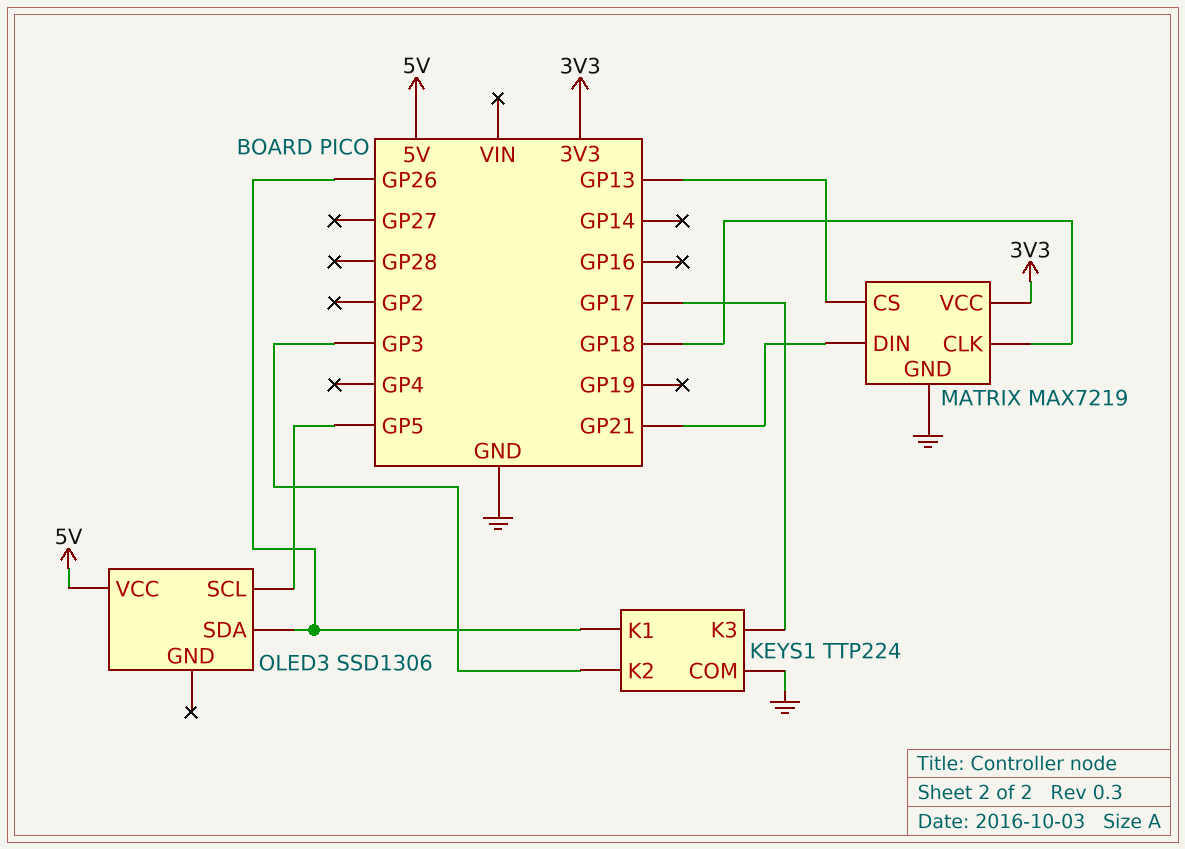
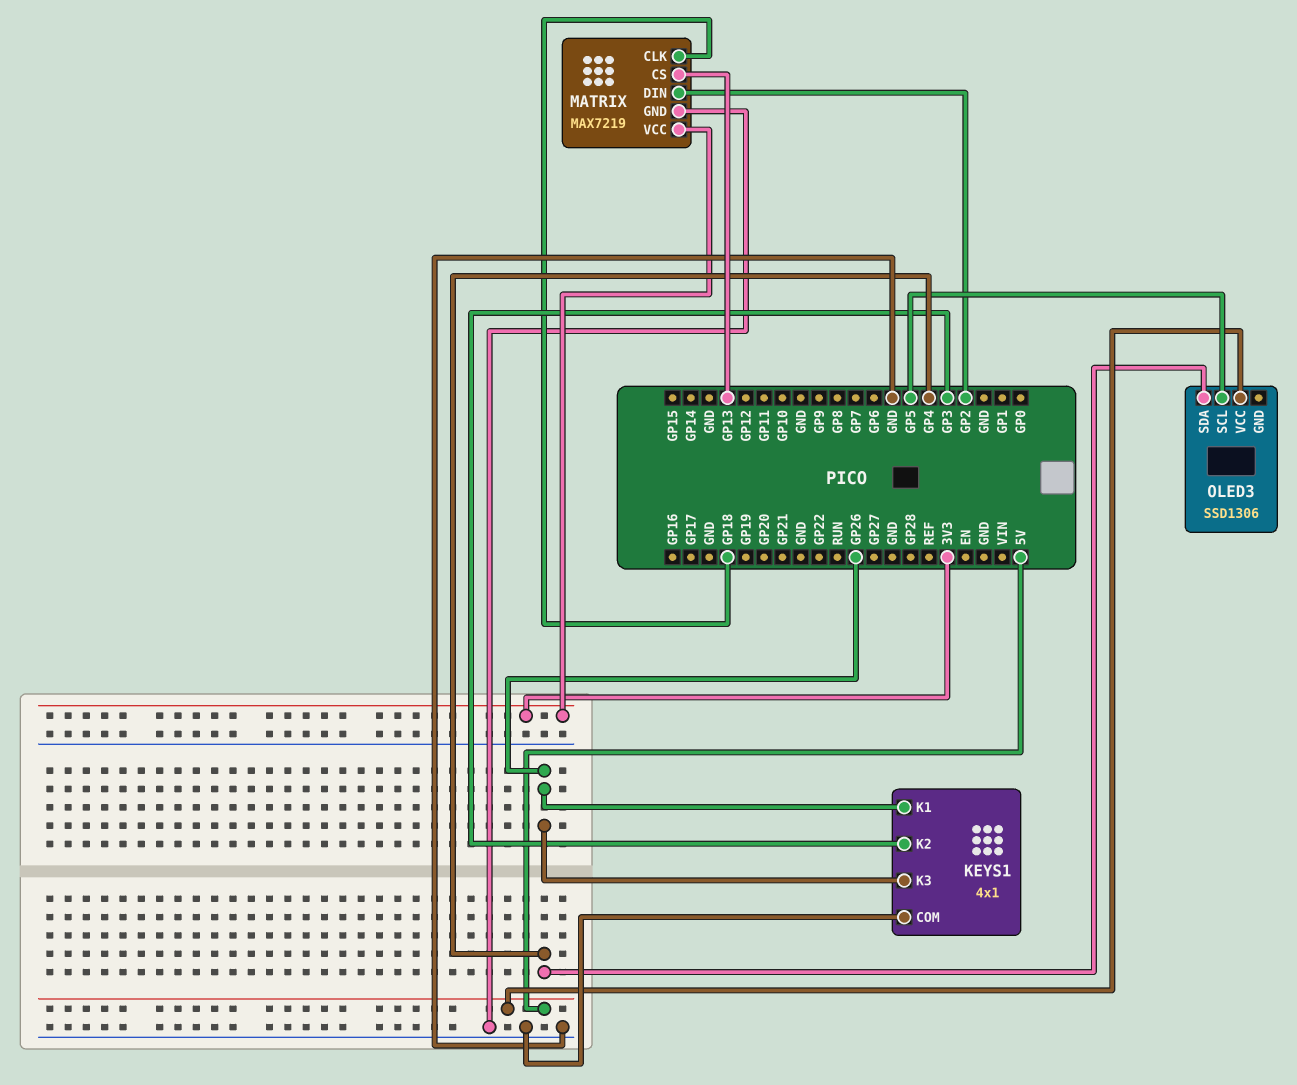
KEYS1: TTP224 -> 4x1
KEYS1 pin K3: GP17 -> GP26
MATRIX pin DIN: GP21 -> GP2
OLED3 pin SDA: GP26 -> GP4

